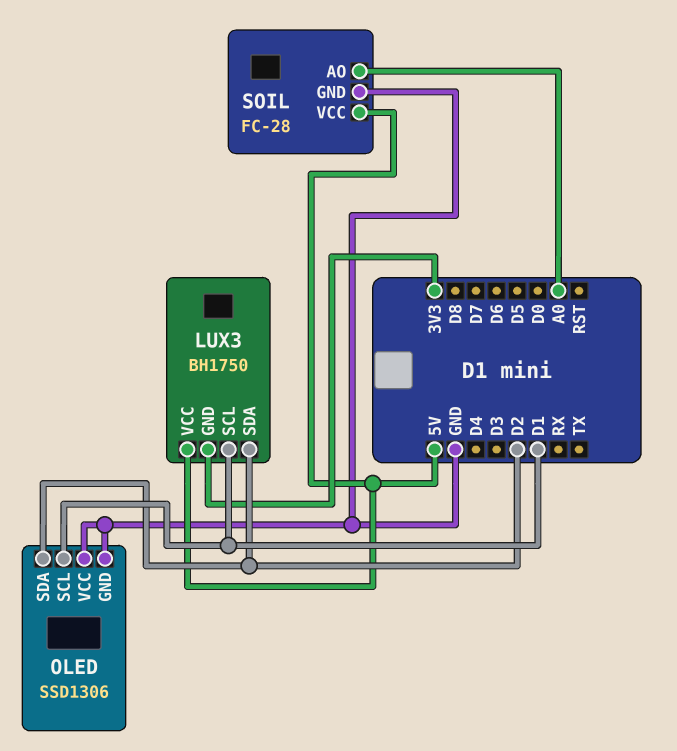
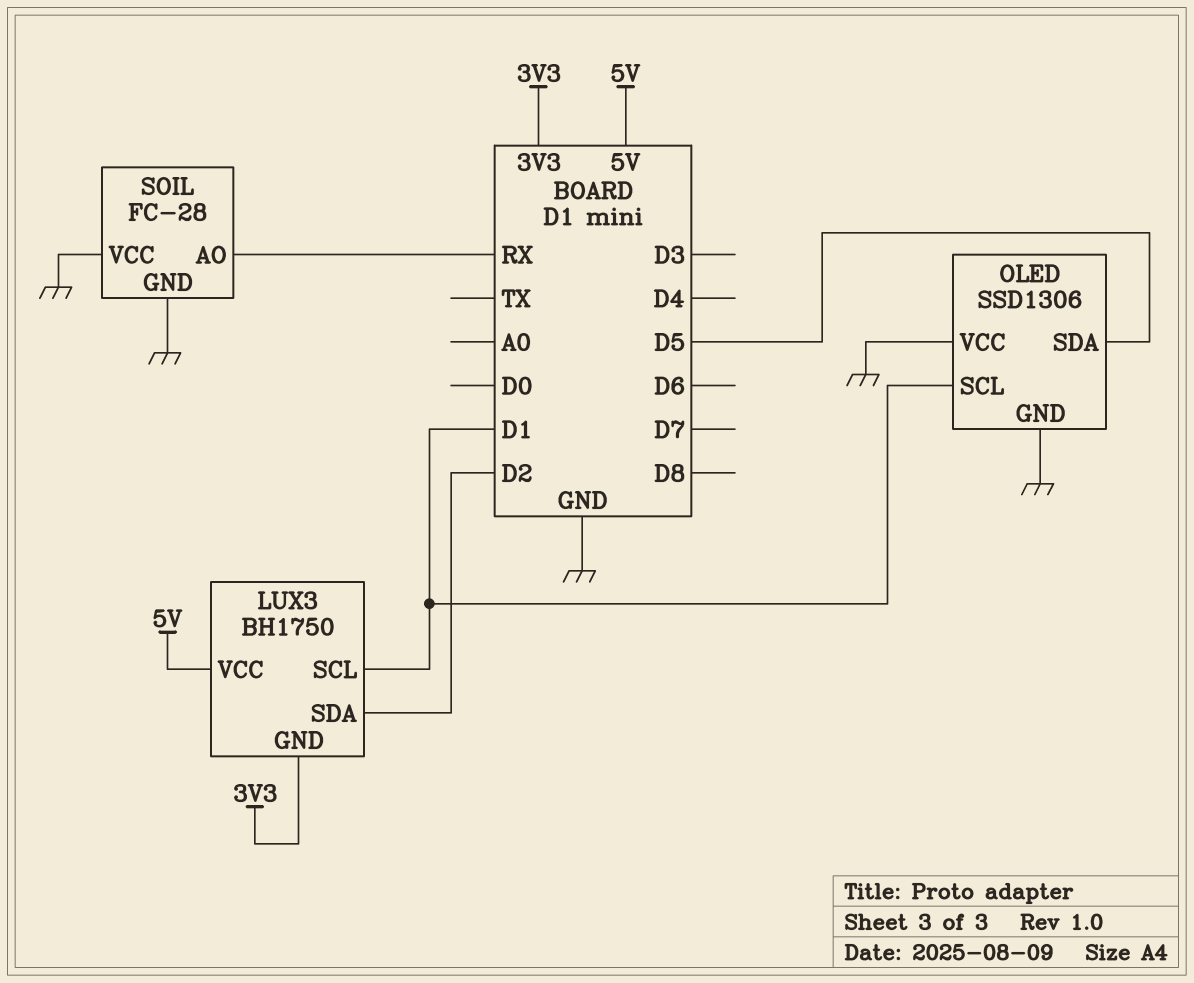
OLED pin SDA: D2 -> D5
SOIL pin AO: A0 -> RX
SOIL pin VCC: 5V -> GND

